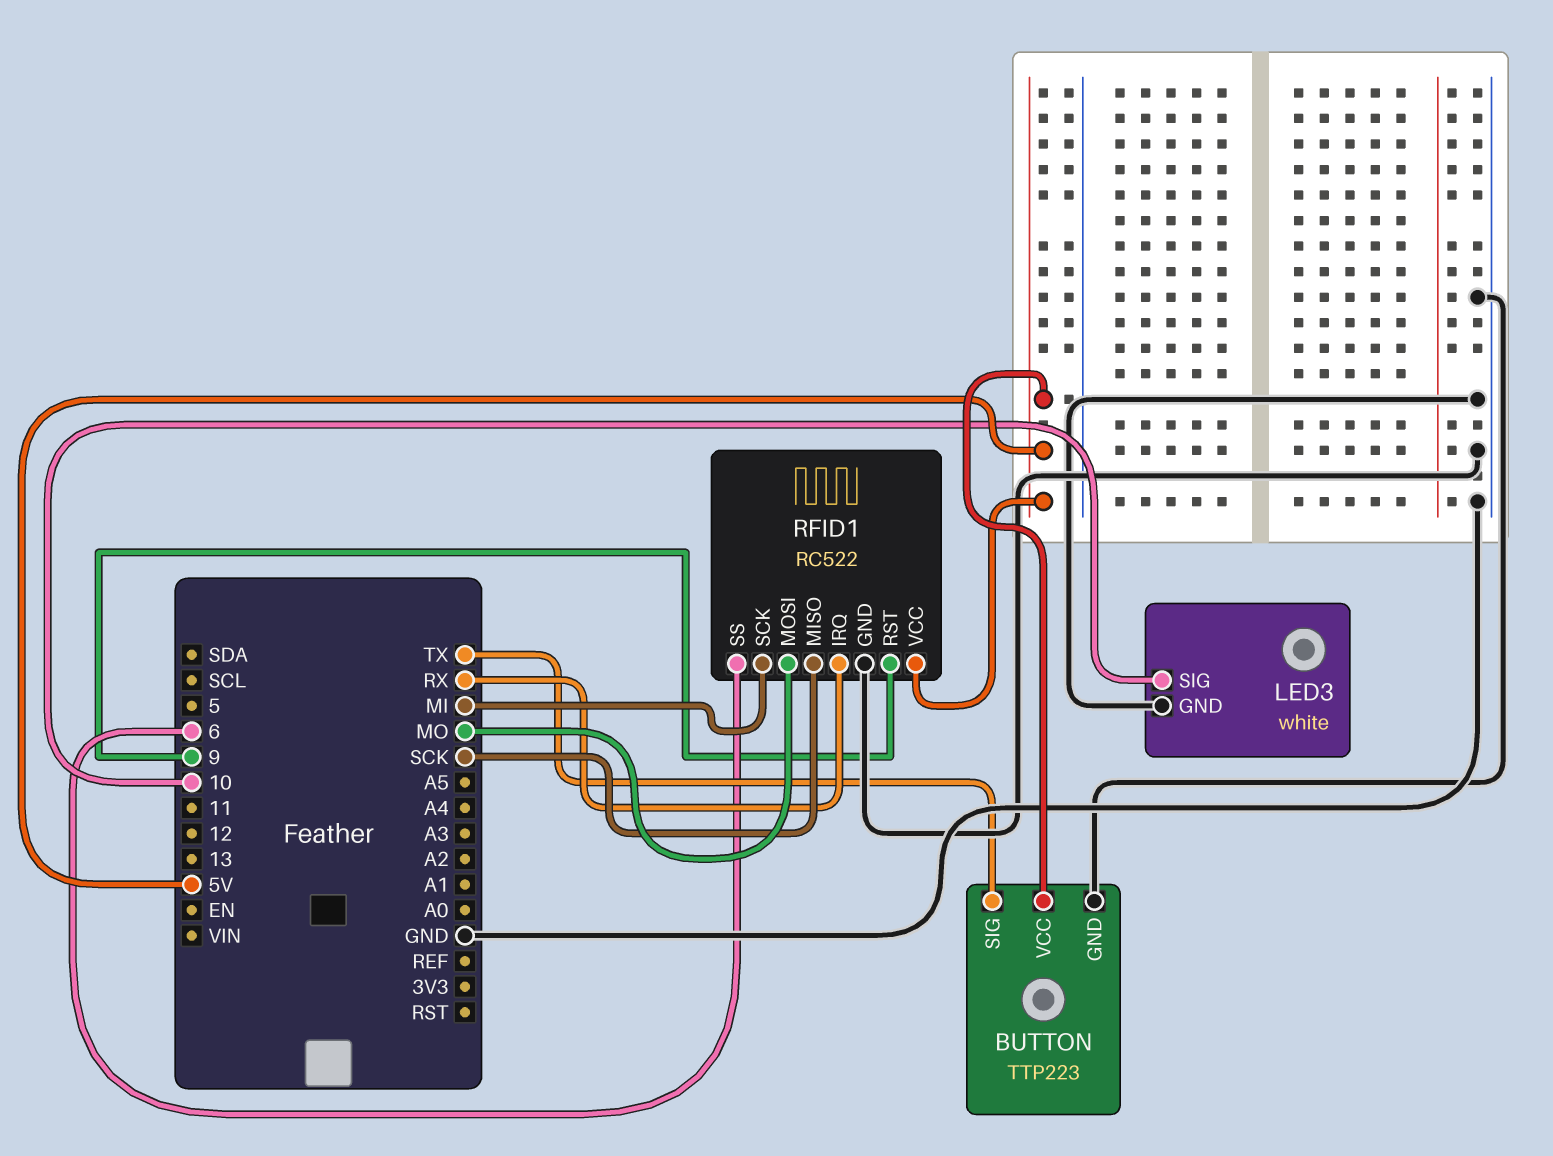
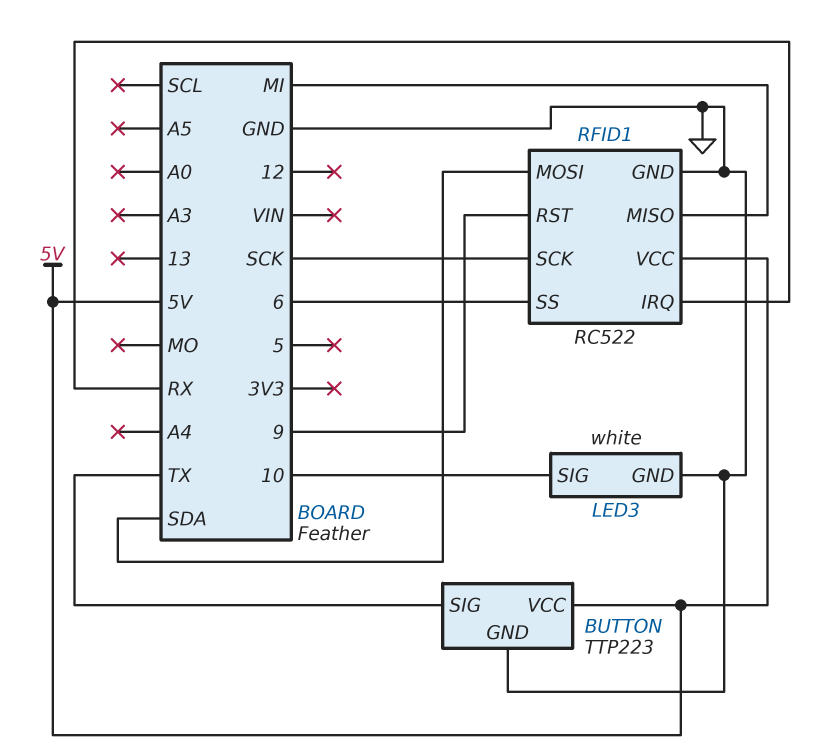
RFID1 pin MISO: SCK -> MI
RFID1 pin MOSI: MO -> SDA
RFID1 pin SCK: MI -> SCK

